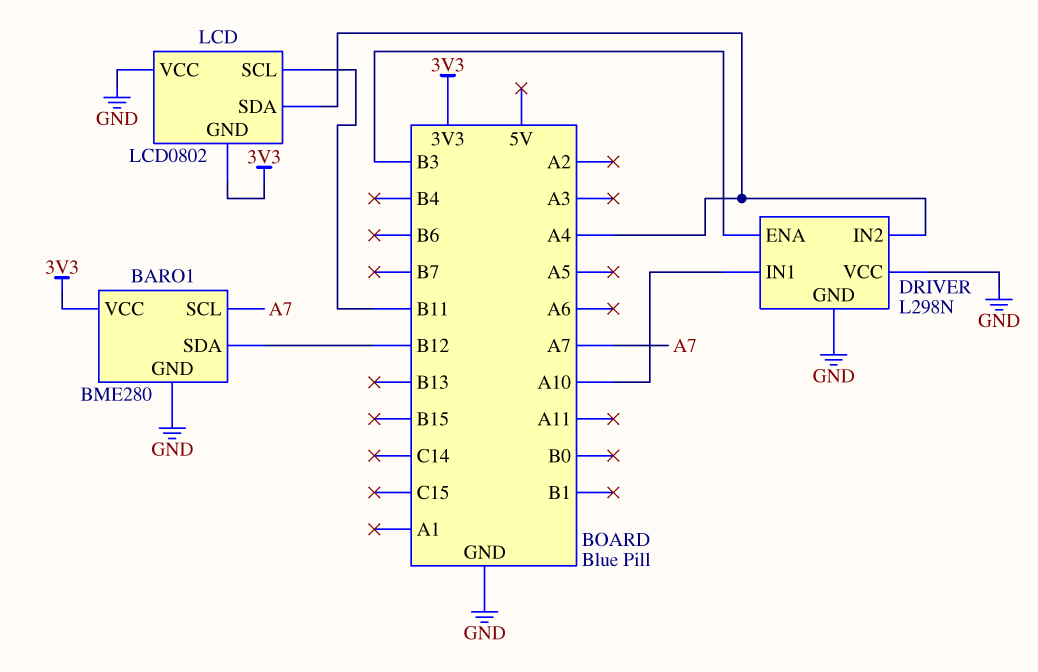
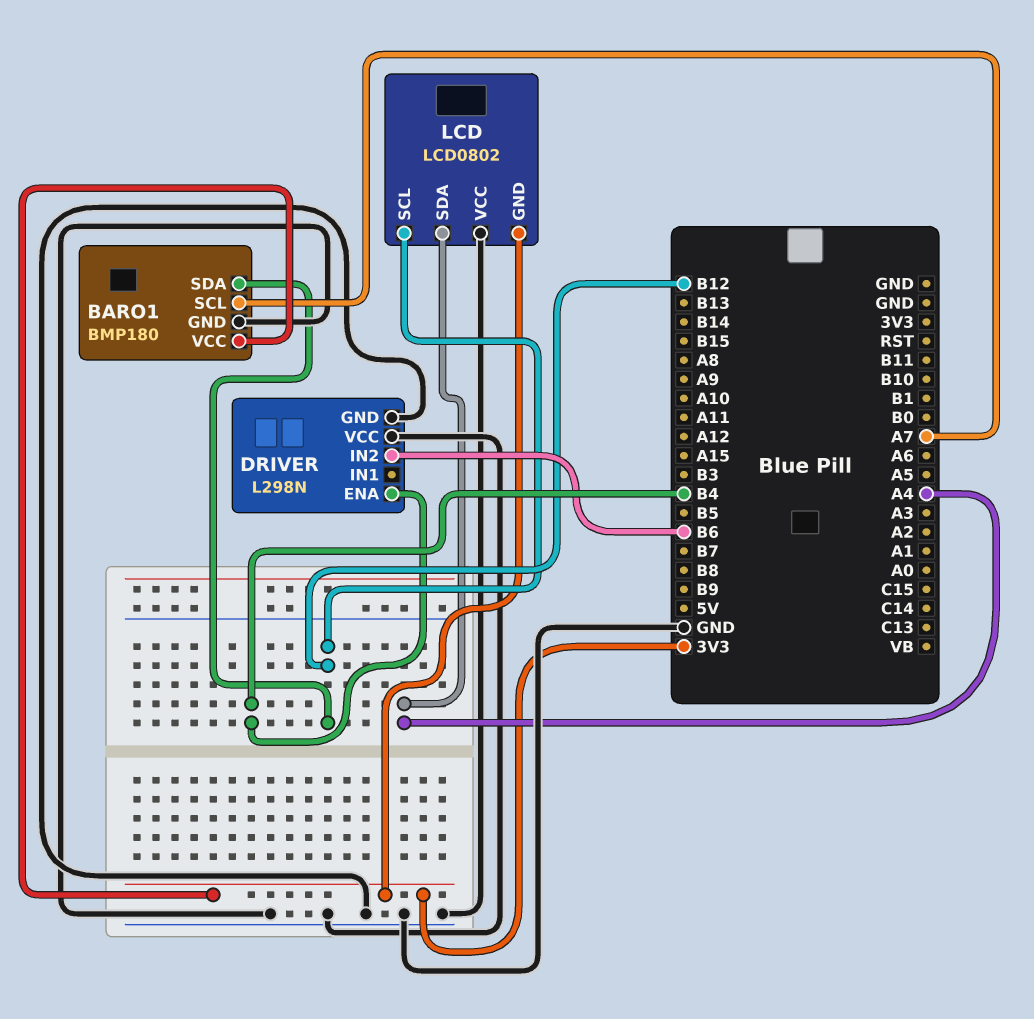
BARO1: BME280 -> BMP180
DRIVER pin ENA: B3 -> B4
DRIVER pin IN1: A10 -> none
DRIVER pin IN2: A4 -> B6
LCD pin SCL: B11 -> B12

